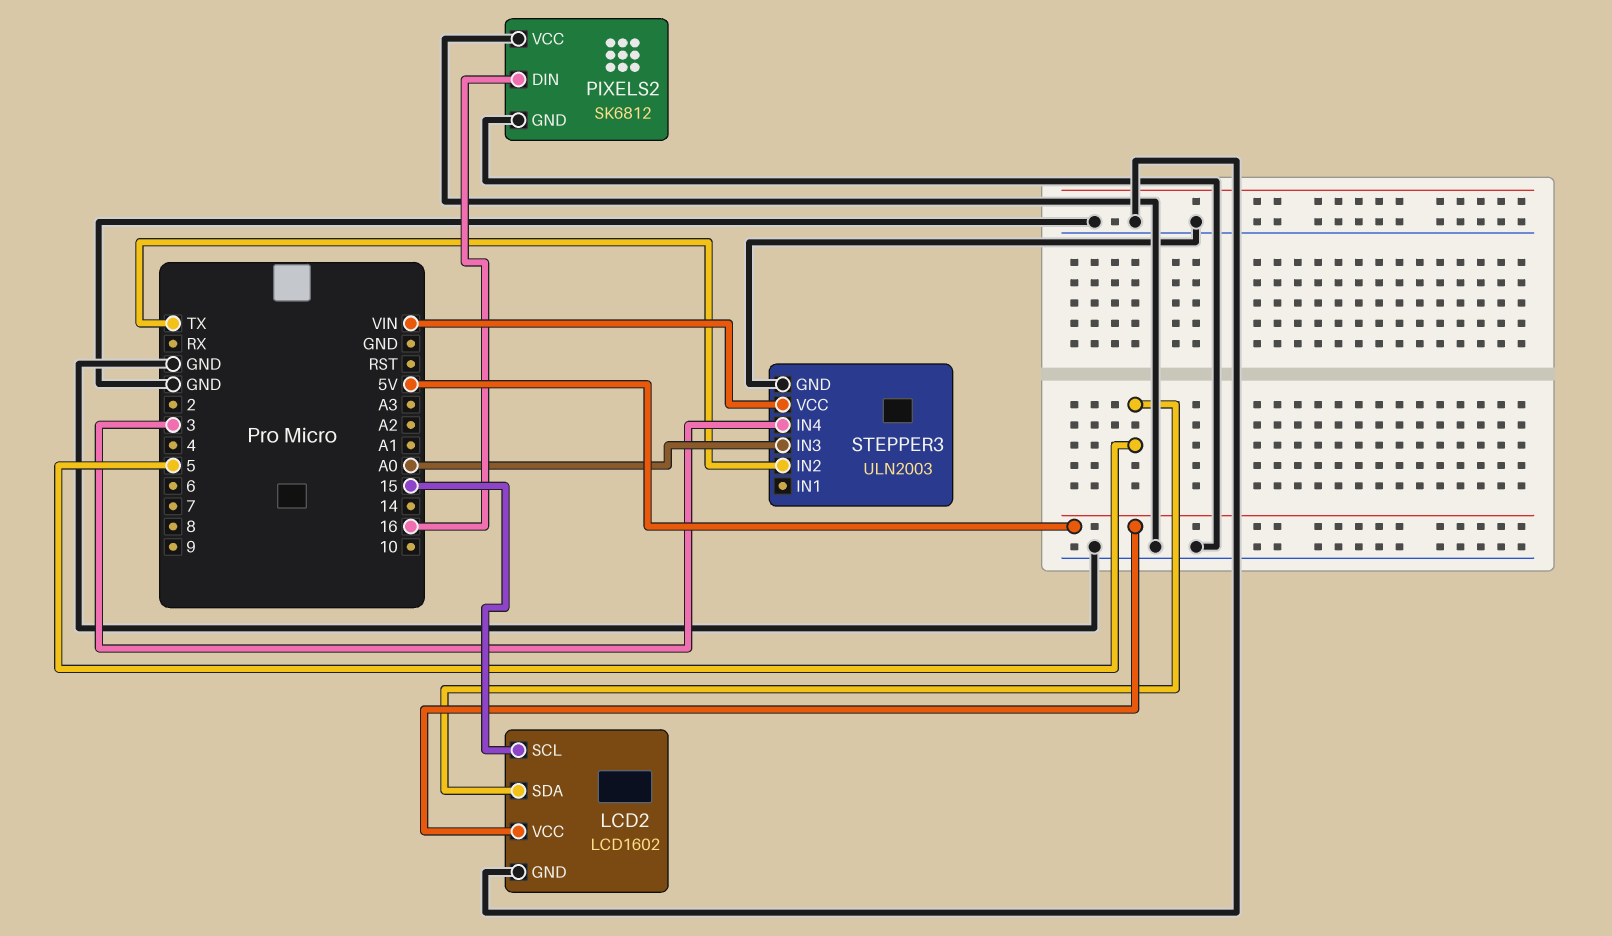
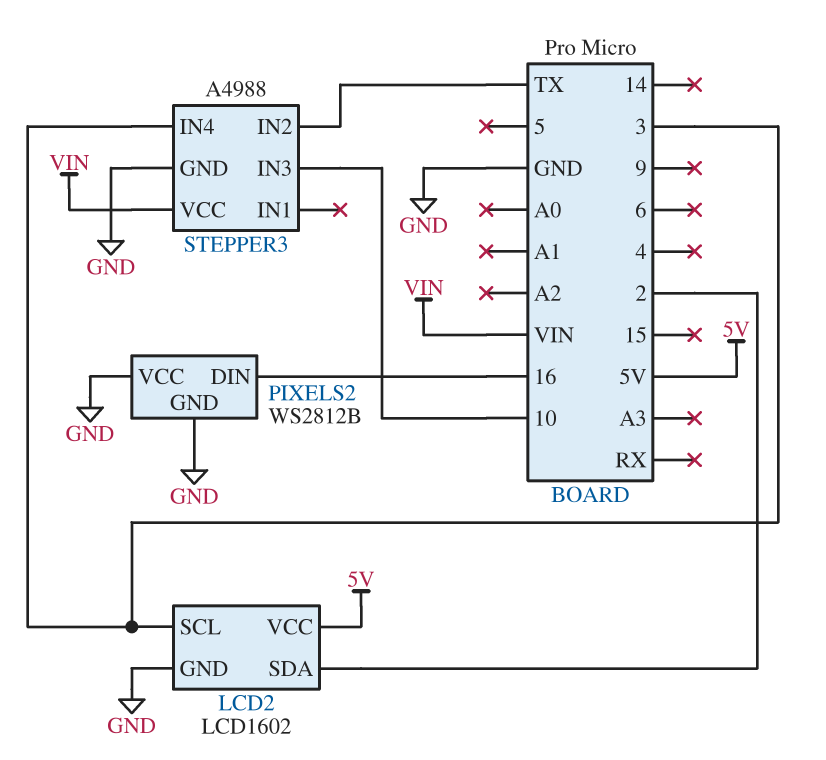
LCD2 pin SCL: 15 -> 3
LCD2 pin SDA: 5 -> 2
PIXELS2: SK6812 -> WS2812B
STEPPER3: ULN2003 -> A4988
STEPPER3 pin IN3: A0 -> 10

